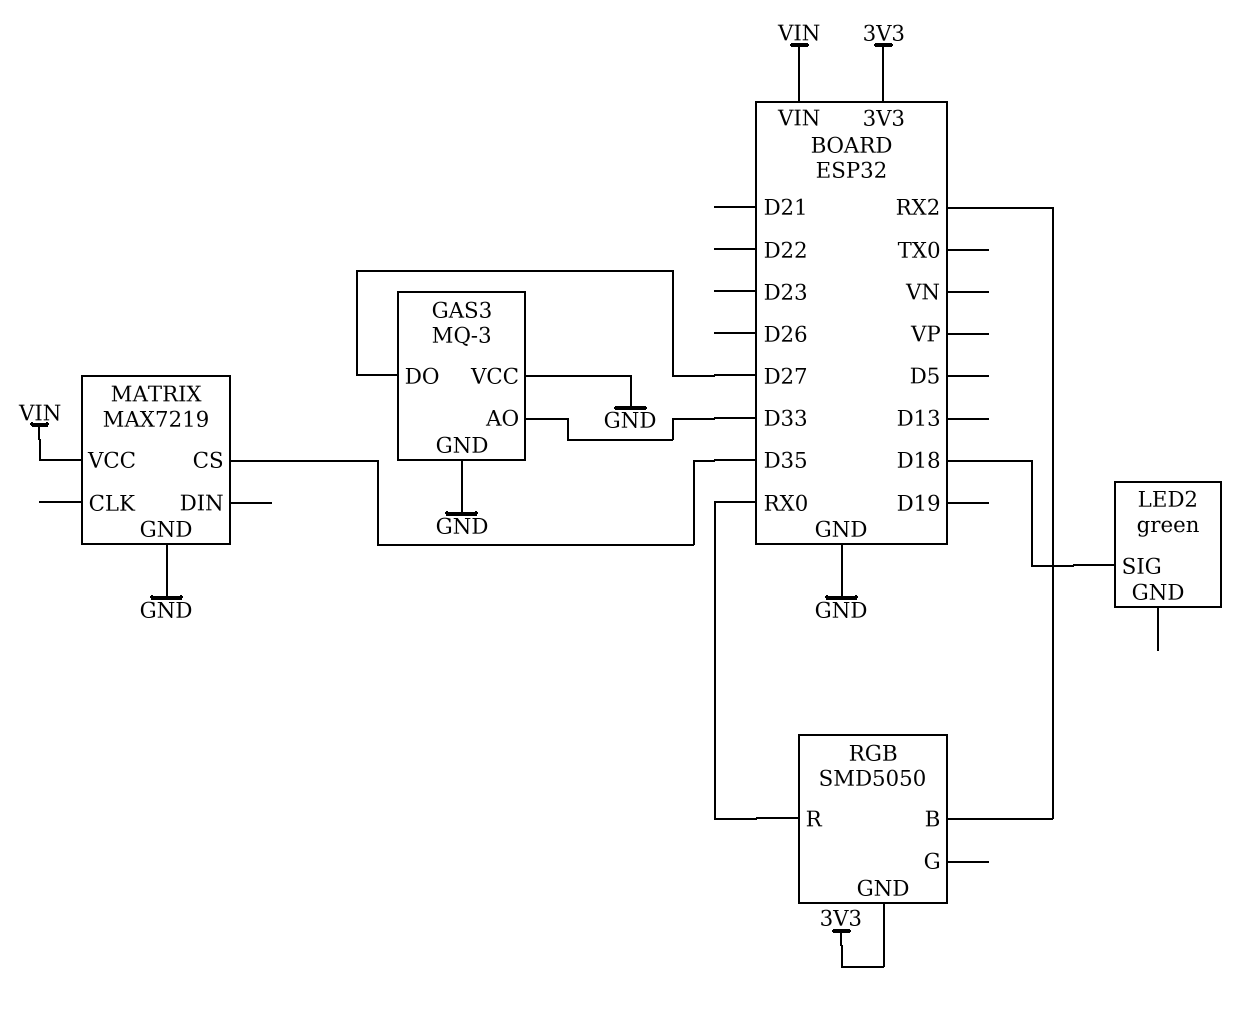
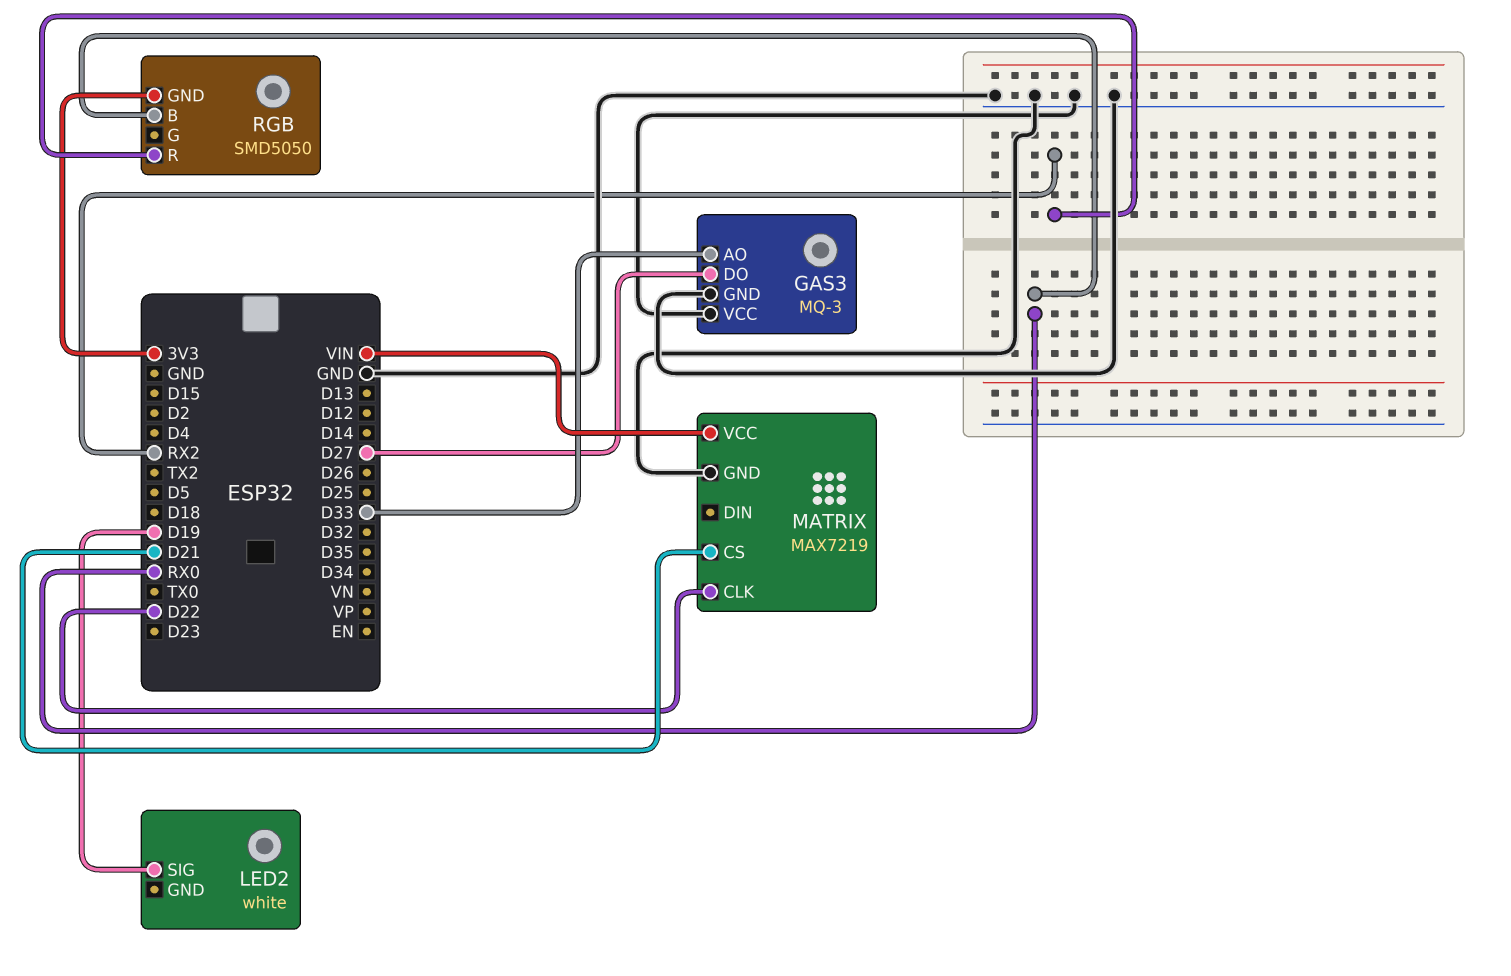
LED2: green -> white
LED2 pin SIG: D18 -> D19
MATRIX pin CLK: none -> D22
MATRIX pin CS: D35 -> D21
RGB pin B: RX2 -> RX0
RGB pin R: RX0 -> RX2

